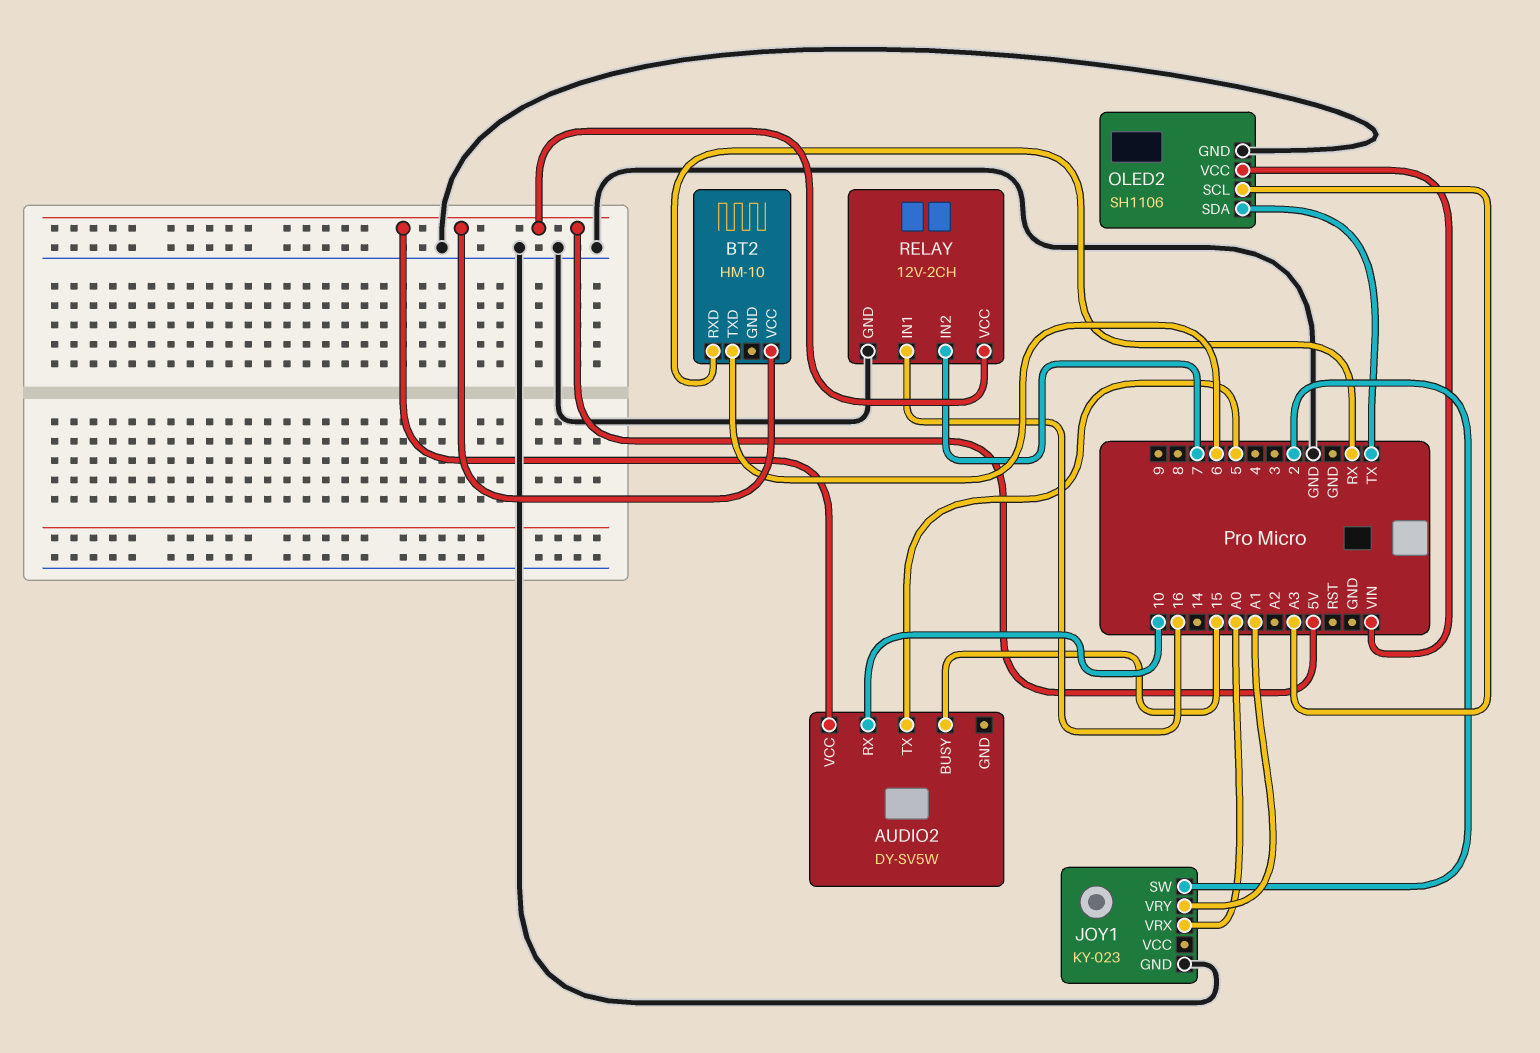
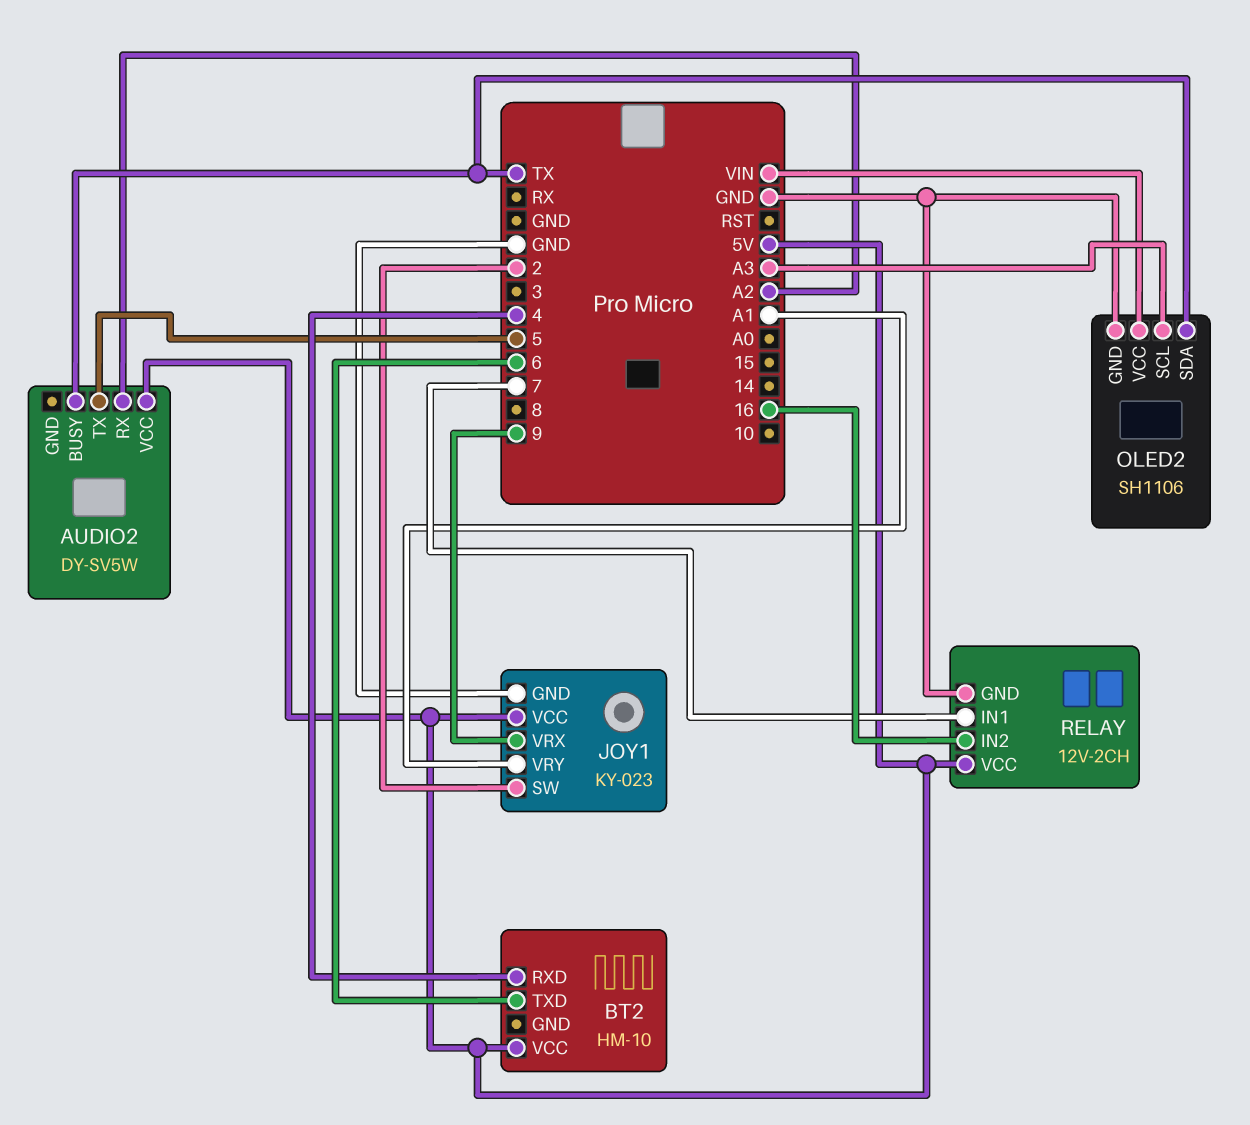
AUDIO2 pin BUSY: 15 -> TX
AUDIO2 pin RX: 10 -> A2
BT2 pin RXD: RX -> 4
JOY1 pin VCC: none -> 5V
JOY1 pin VRX: A0 -> 9
RELAY pin IN1: 16 -> 7
RELAY pin IN2: 7 -> 16

